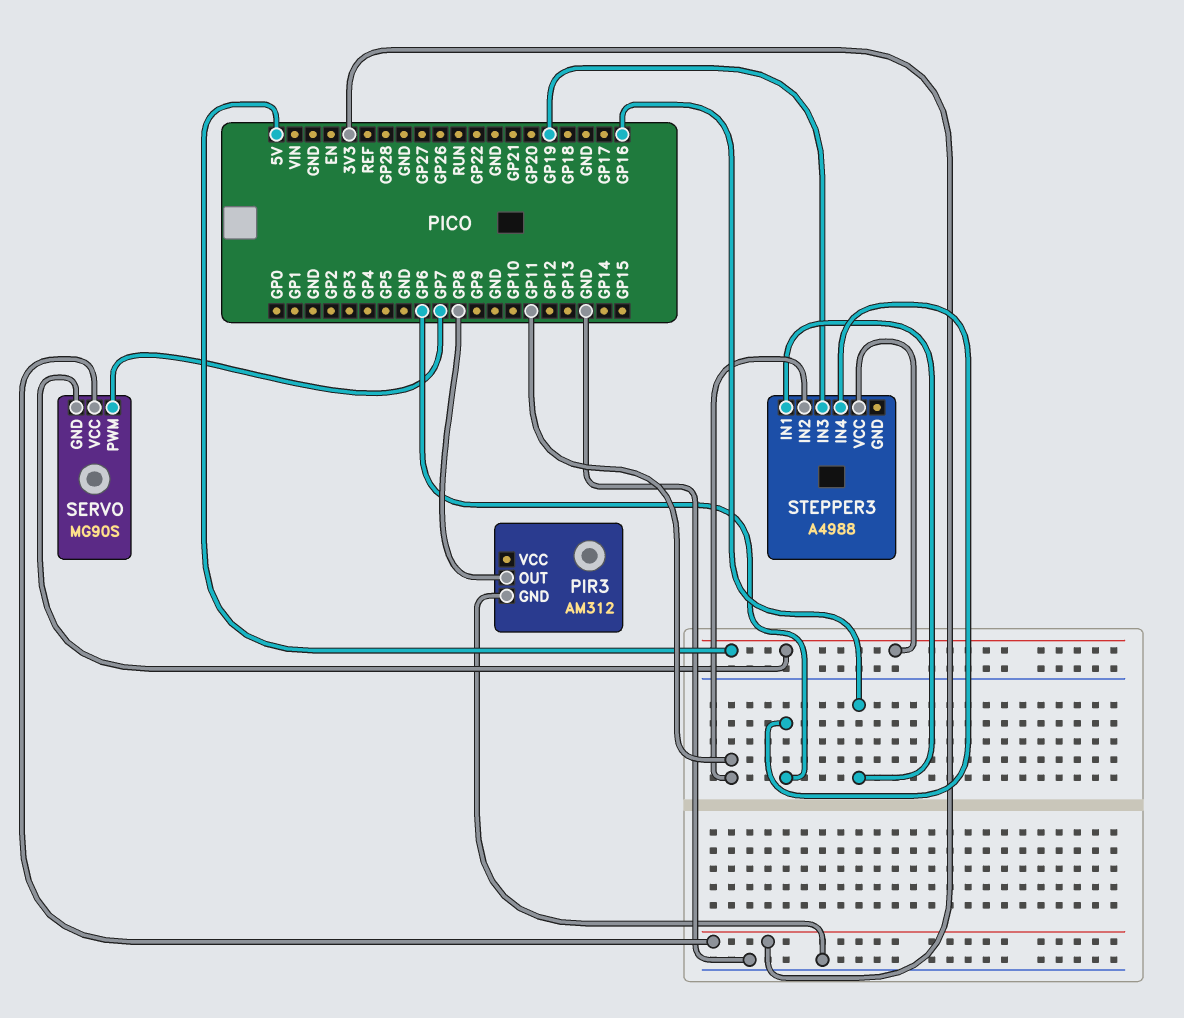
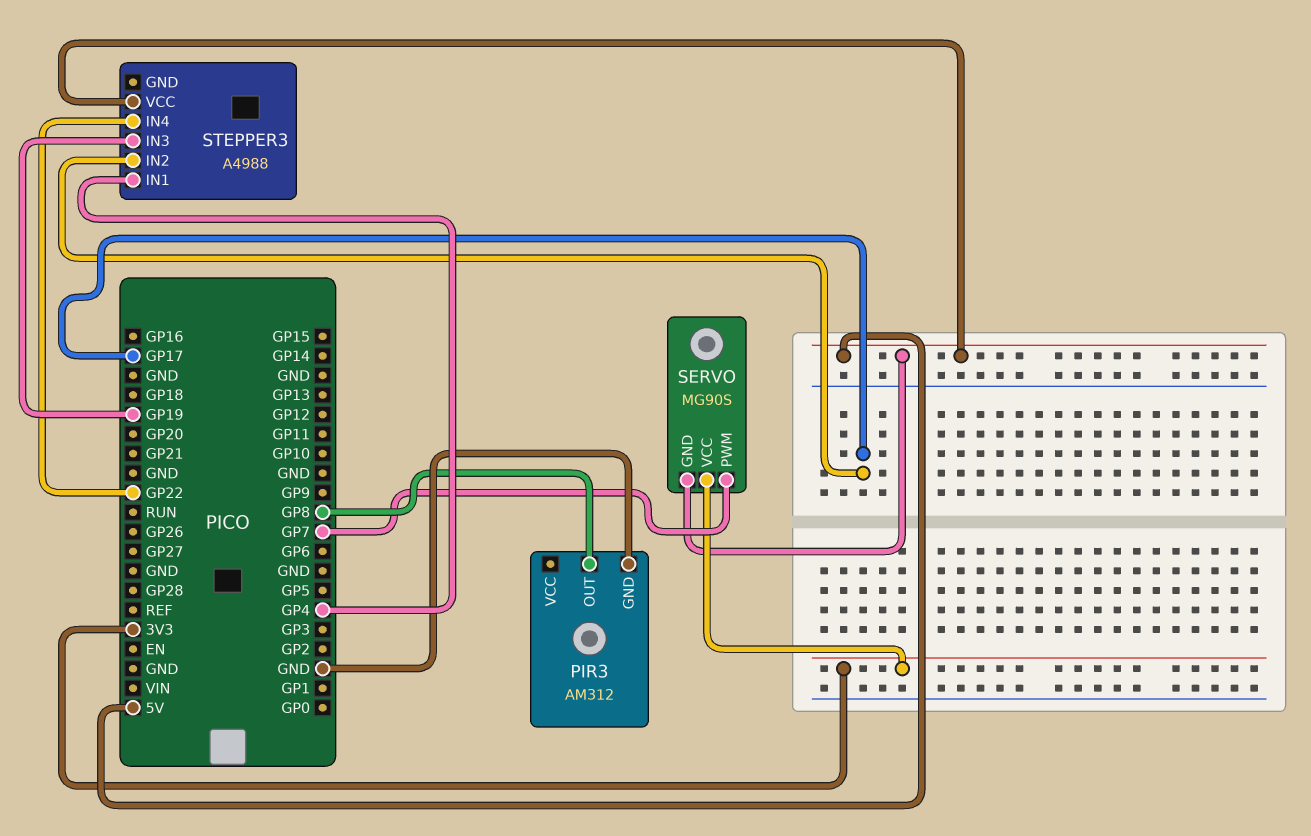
STEPPER3 pin IN1: GP16 -> GP4
STEPPER3 pin IN2: GP11 -> GP17
STEPPER3 pin IN4: GP6 -> GP22

